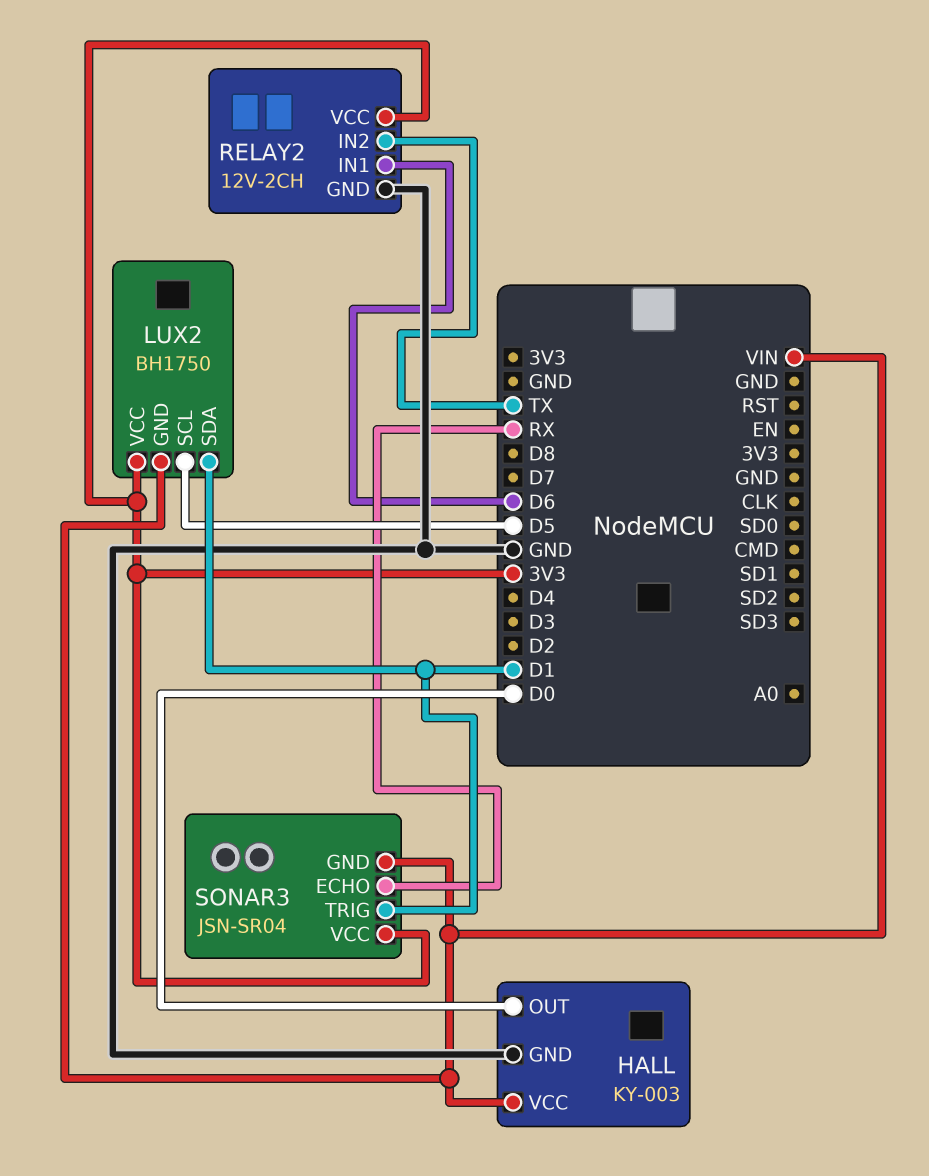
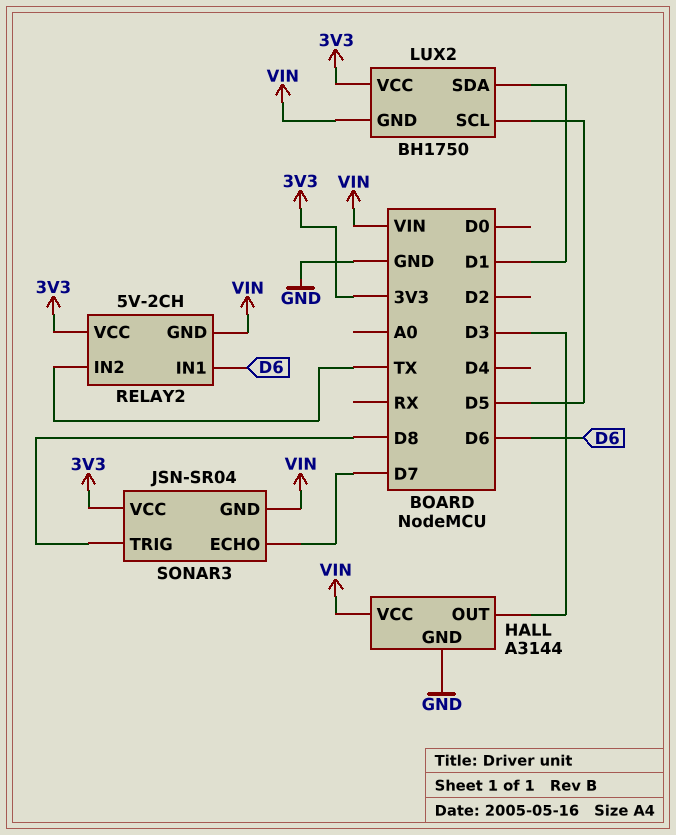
HALL: KY-003 -> A3144
HALL pin OUT: D0 -> D3
RELAY2: 12V-2CH -> 5V-2CH
RELAY2 pin GND: GND -> VIN
SONAR3 pin ECHO: RX -> D7
SONAR3 pin TRIG: D1 -> D8

